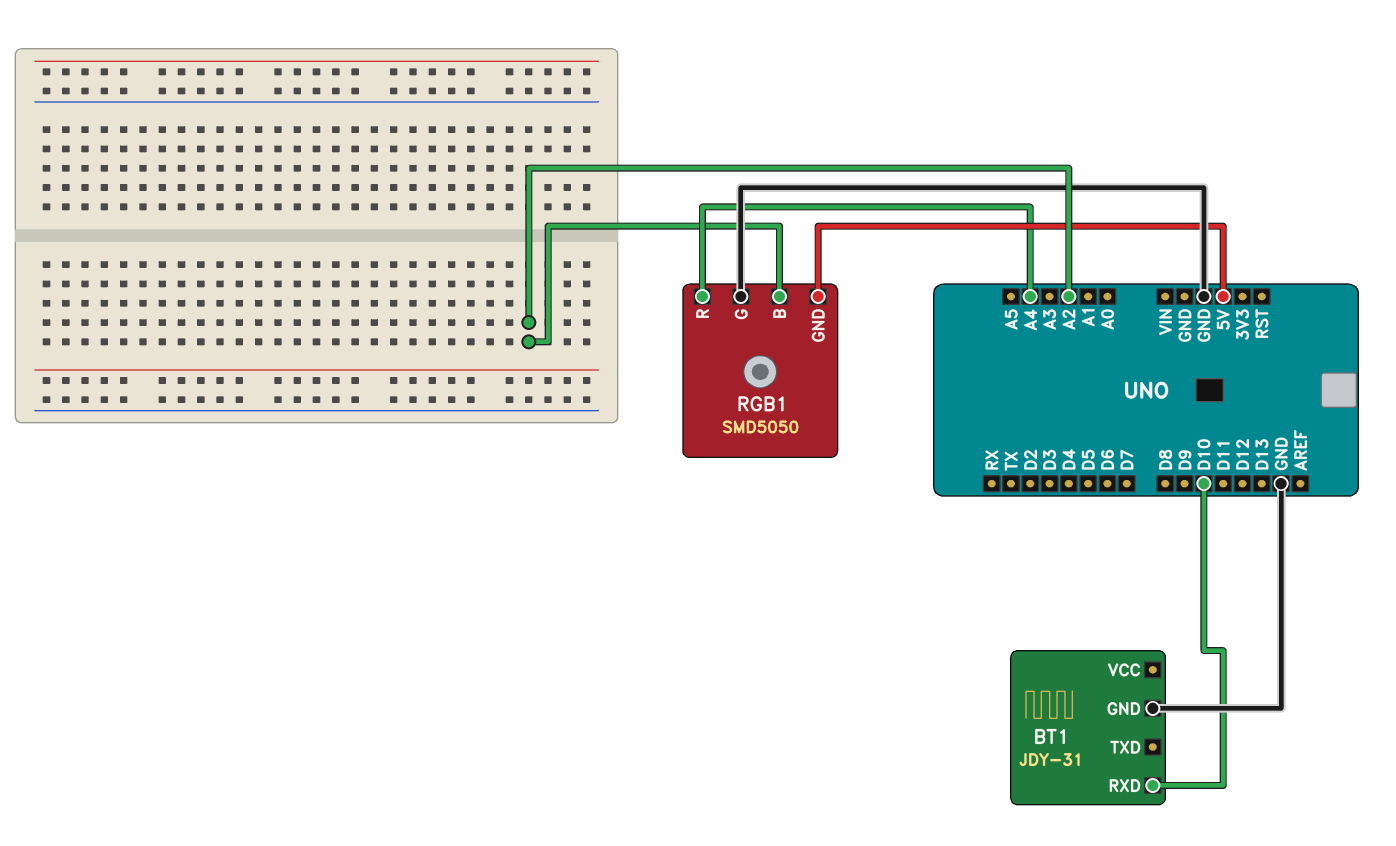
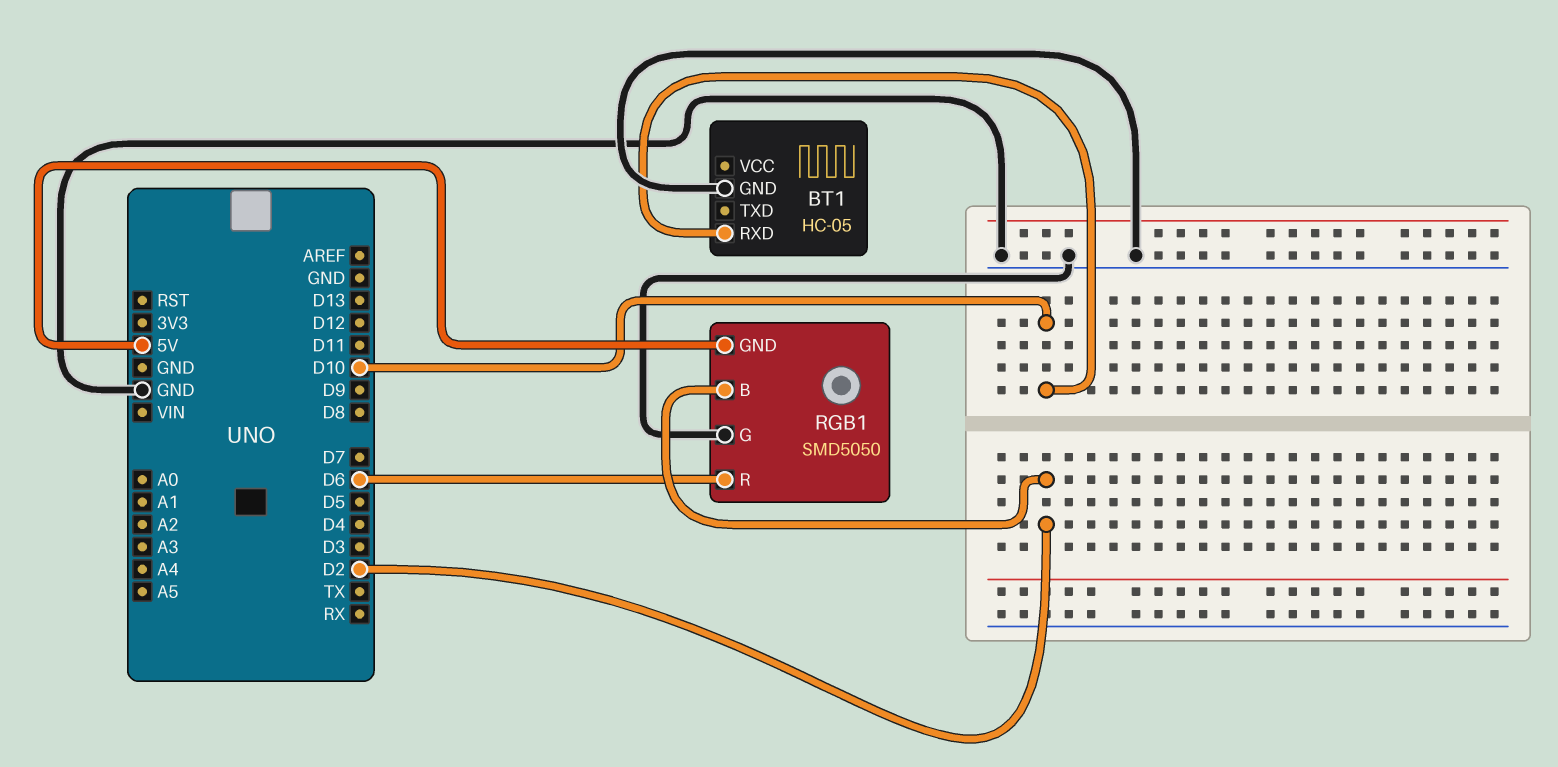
BT1: JDY-31 -> HC-05
RGB1 pin B: A2 -> D2
RGB1 pin R: A4 -> D6

